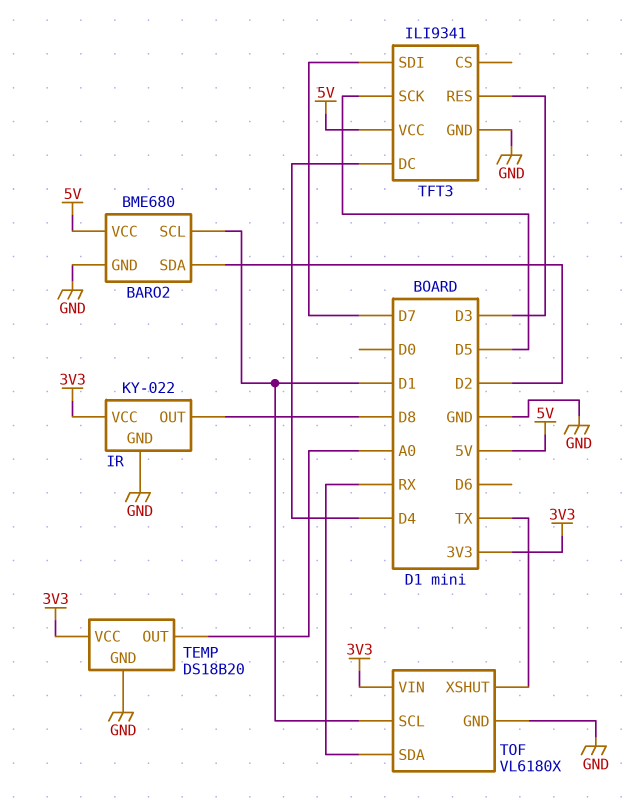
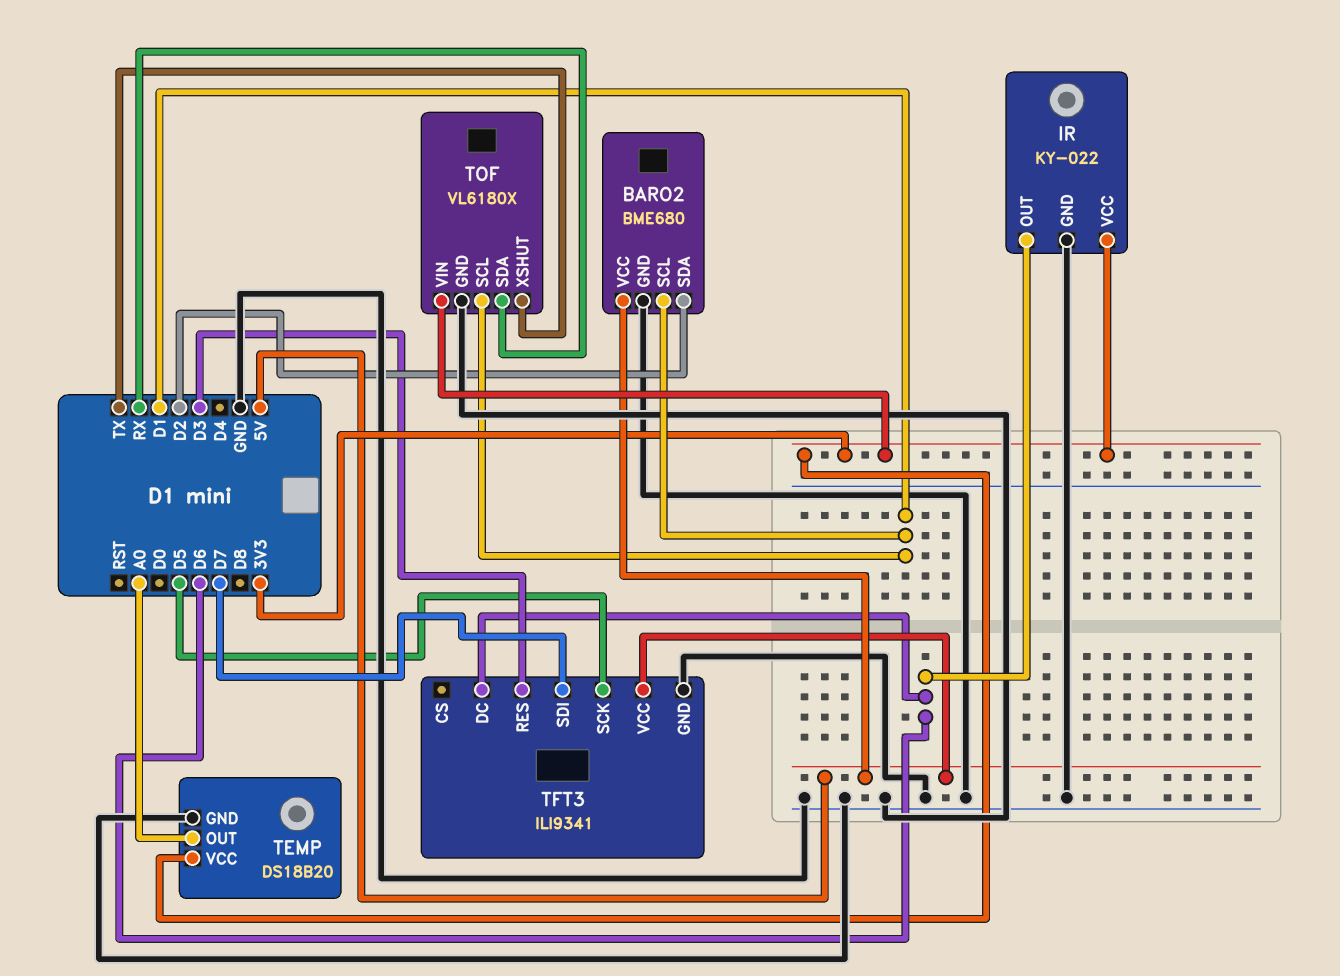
IR pin OUT: D8 -> D6
TFT3 pin DC: D4 -> D6

